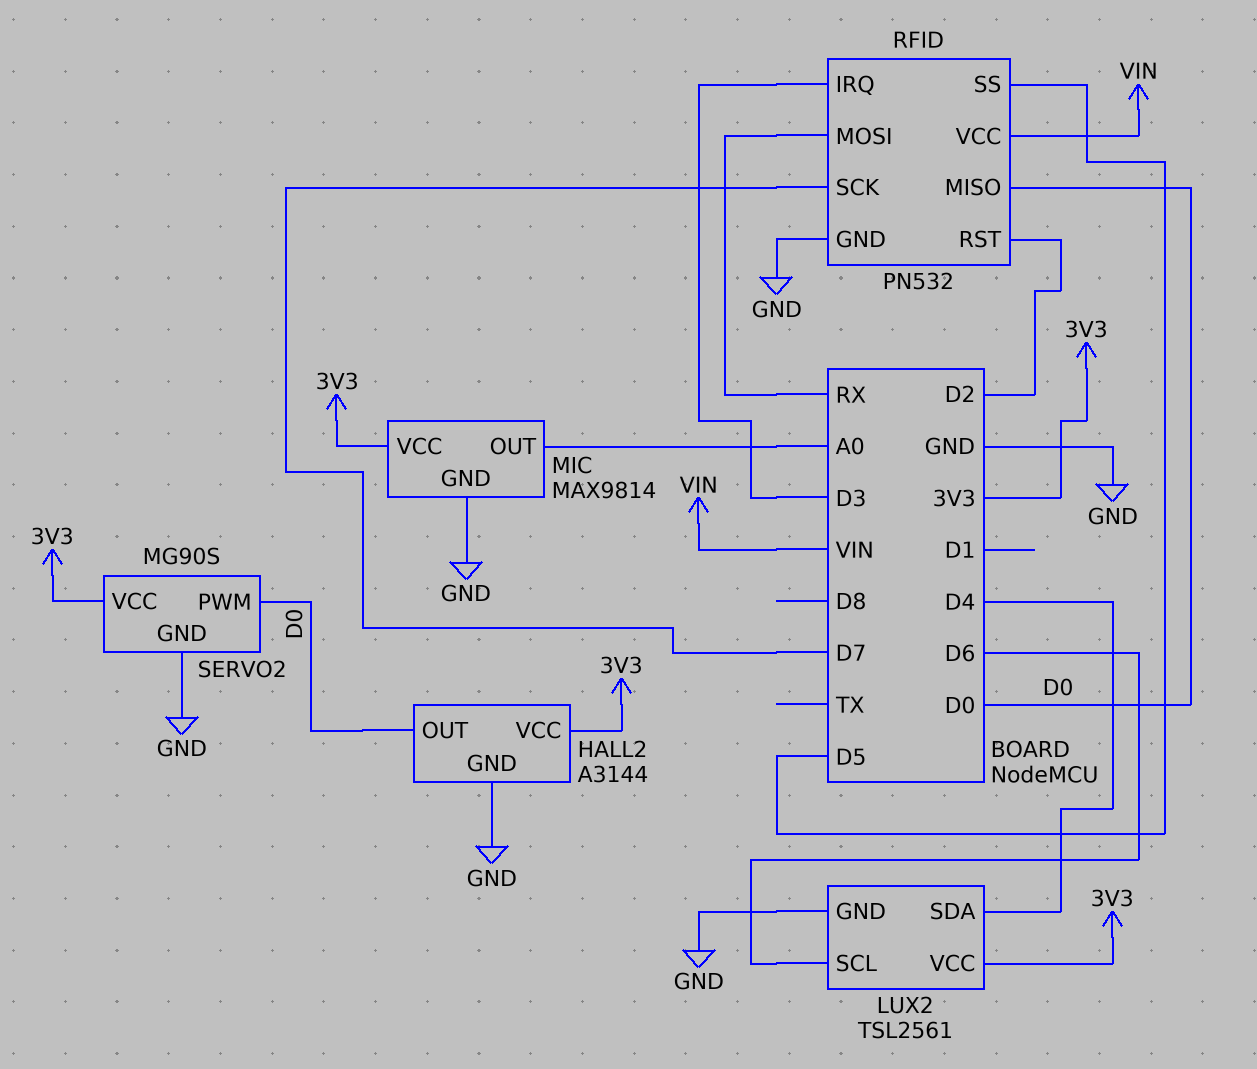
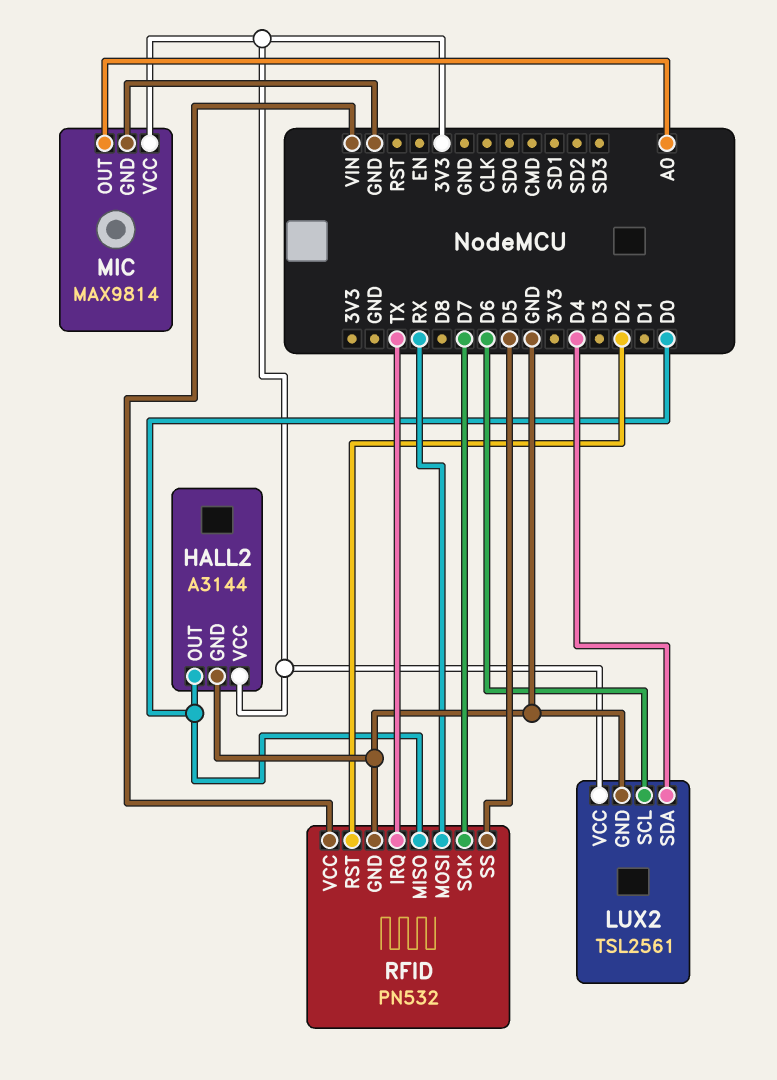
RFID pin IRQ: D3 -> TX
SERVO2: MG90S -> none
SERVO2 pin GND: GND -> none
SERVO2 pin PWM: D0 -> none
SERVO2 pin VCC: 3V3 -> none

